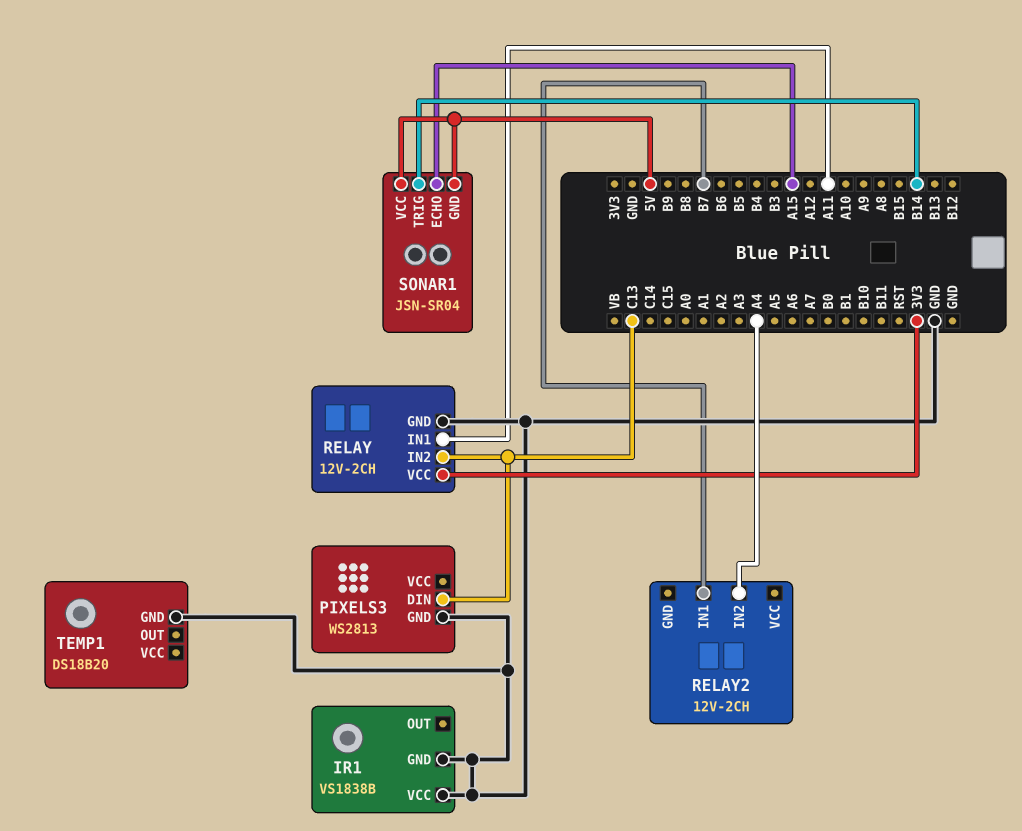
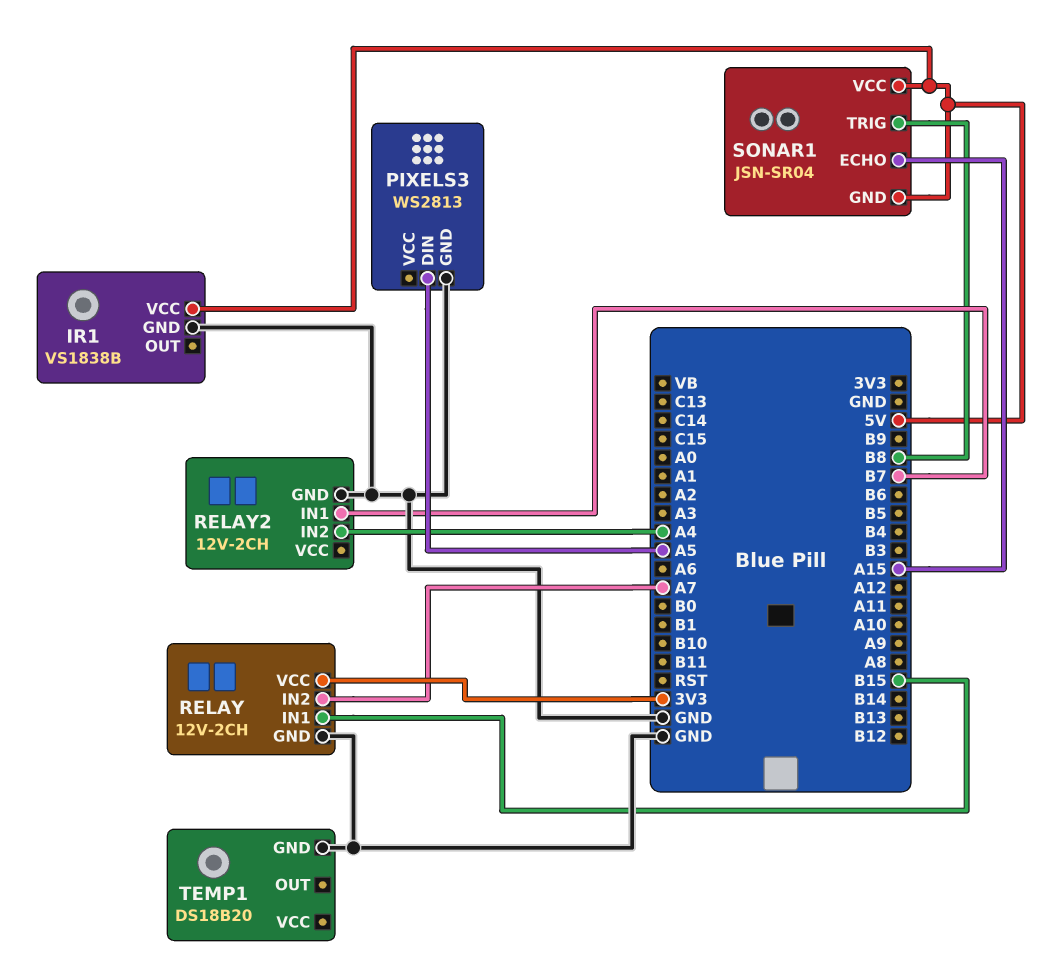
IR1 pin VCC: GND -> 5V
PIXELS3 pin DIN: C13 -> A5
RELAY pin IN1: A11 -> B15
RELAY pin IN2: C13 -> A7
RELAY2 pin GND: none -> GND
SONAR1 pin TRIG: B14 -> B8

